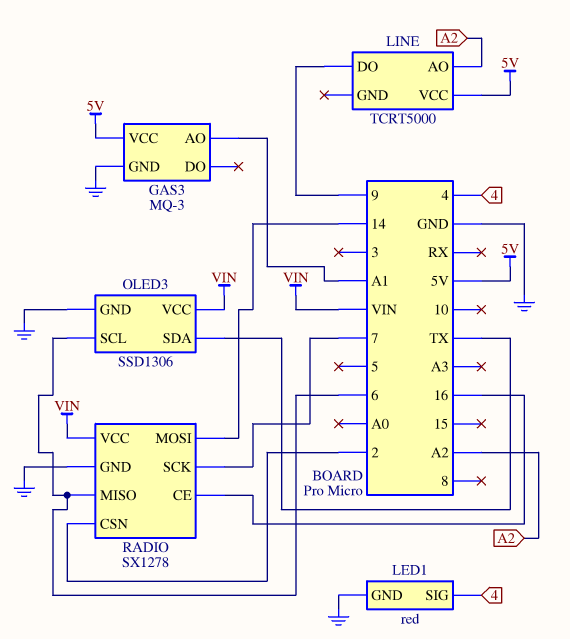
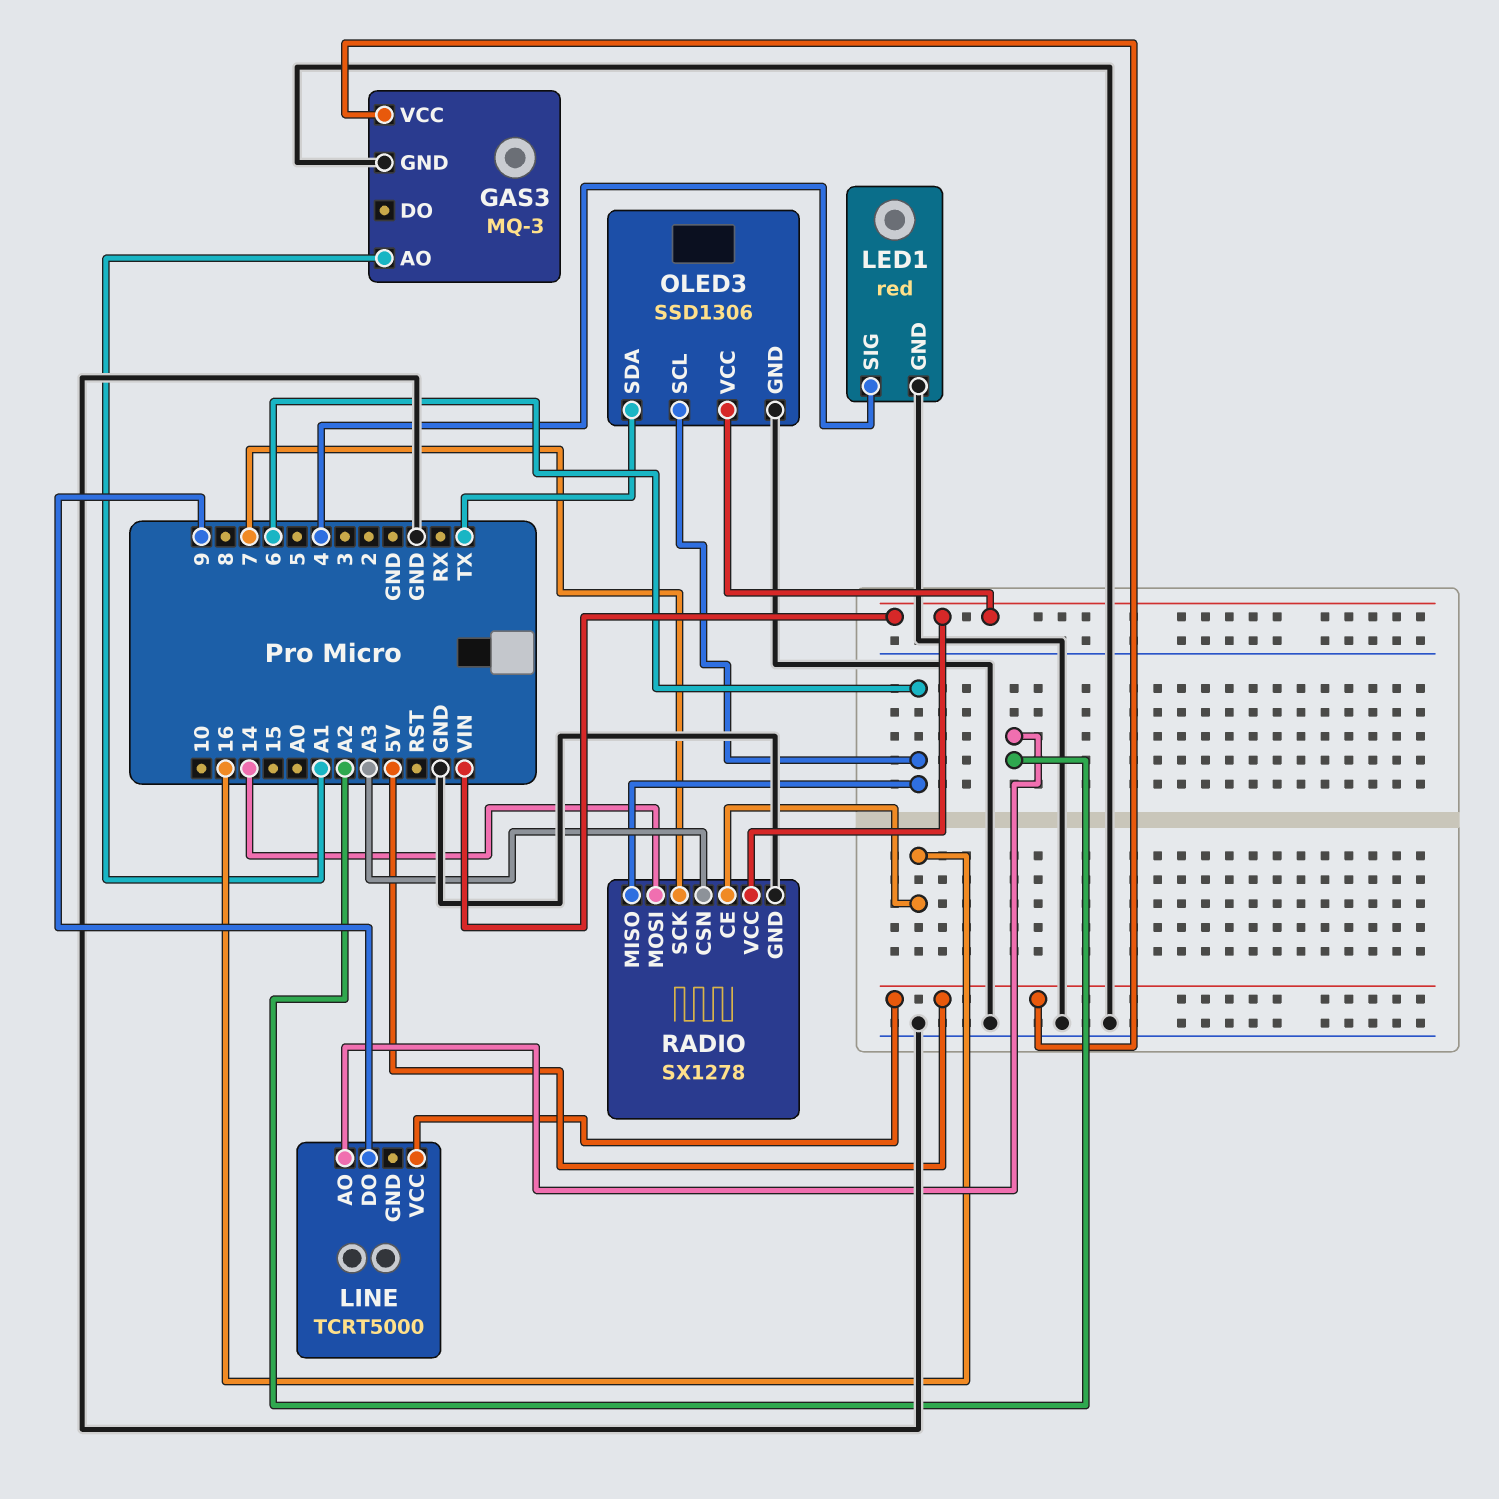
RADIO pin CSN: 2 -> A3

